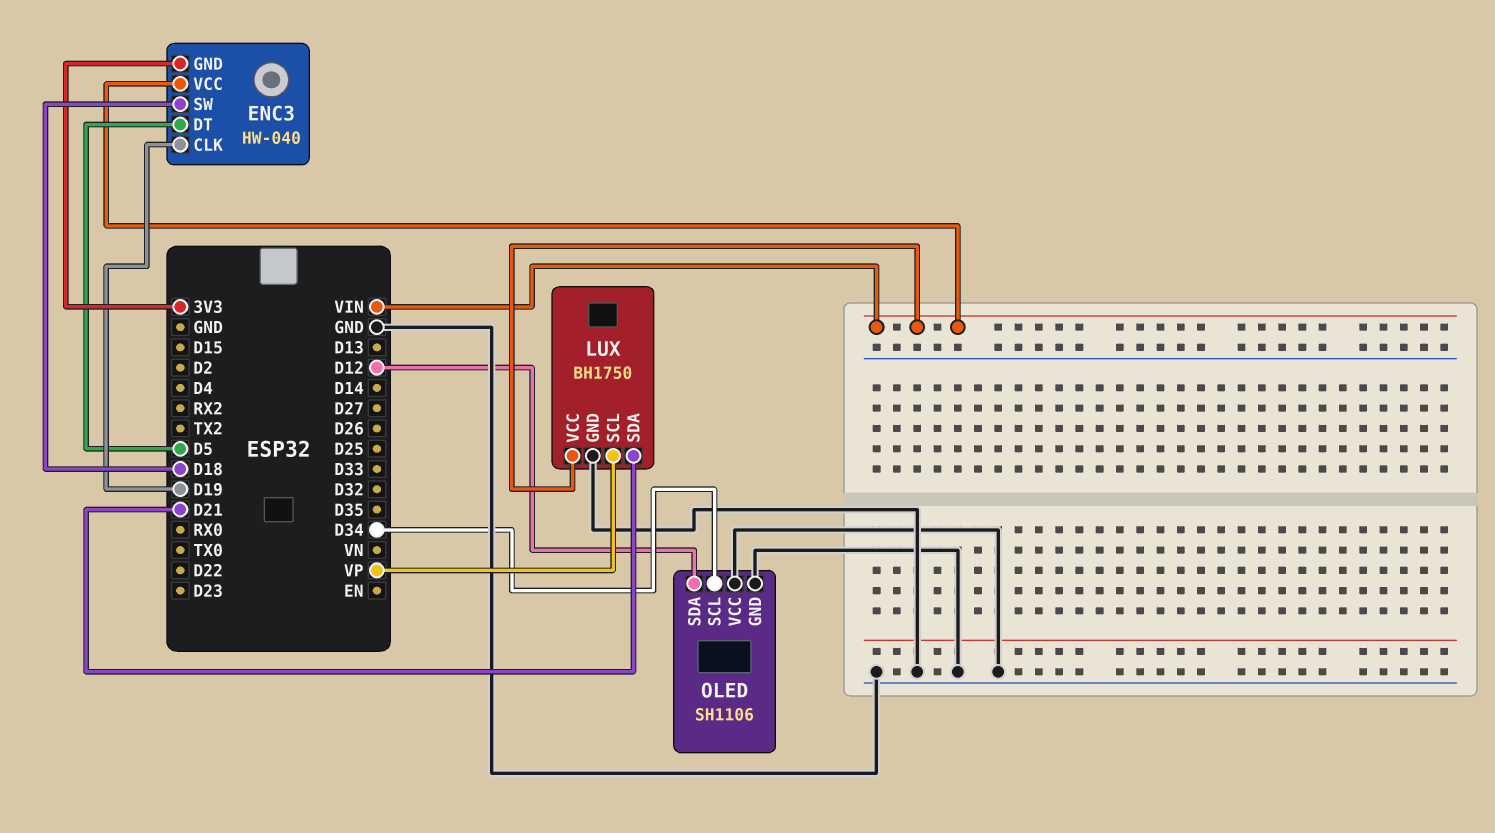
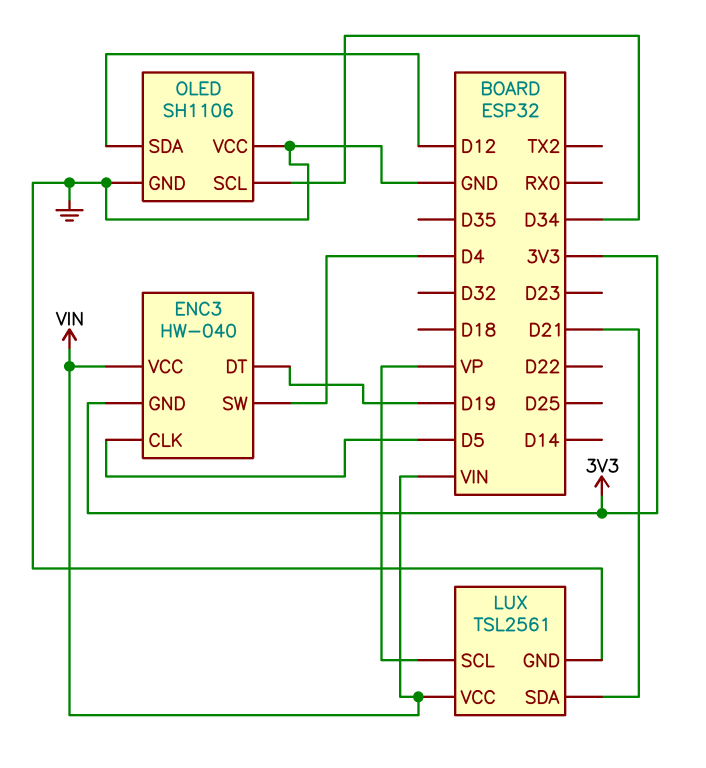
ENC3 pin CLK: D19 -> D5
ENC3 pin DT: D5 -> D19
ENC3 pin SW: D18 -> D4
LUX: BH1750 -> TSL2561

